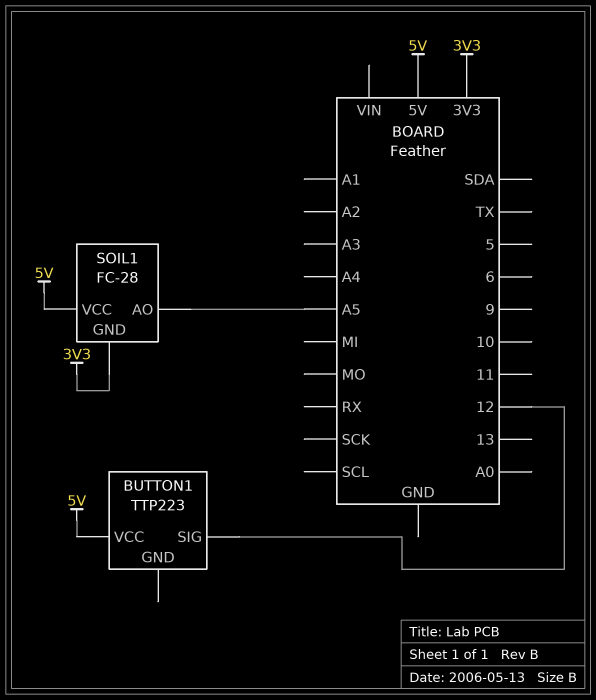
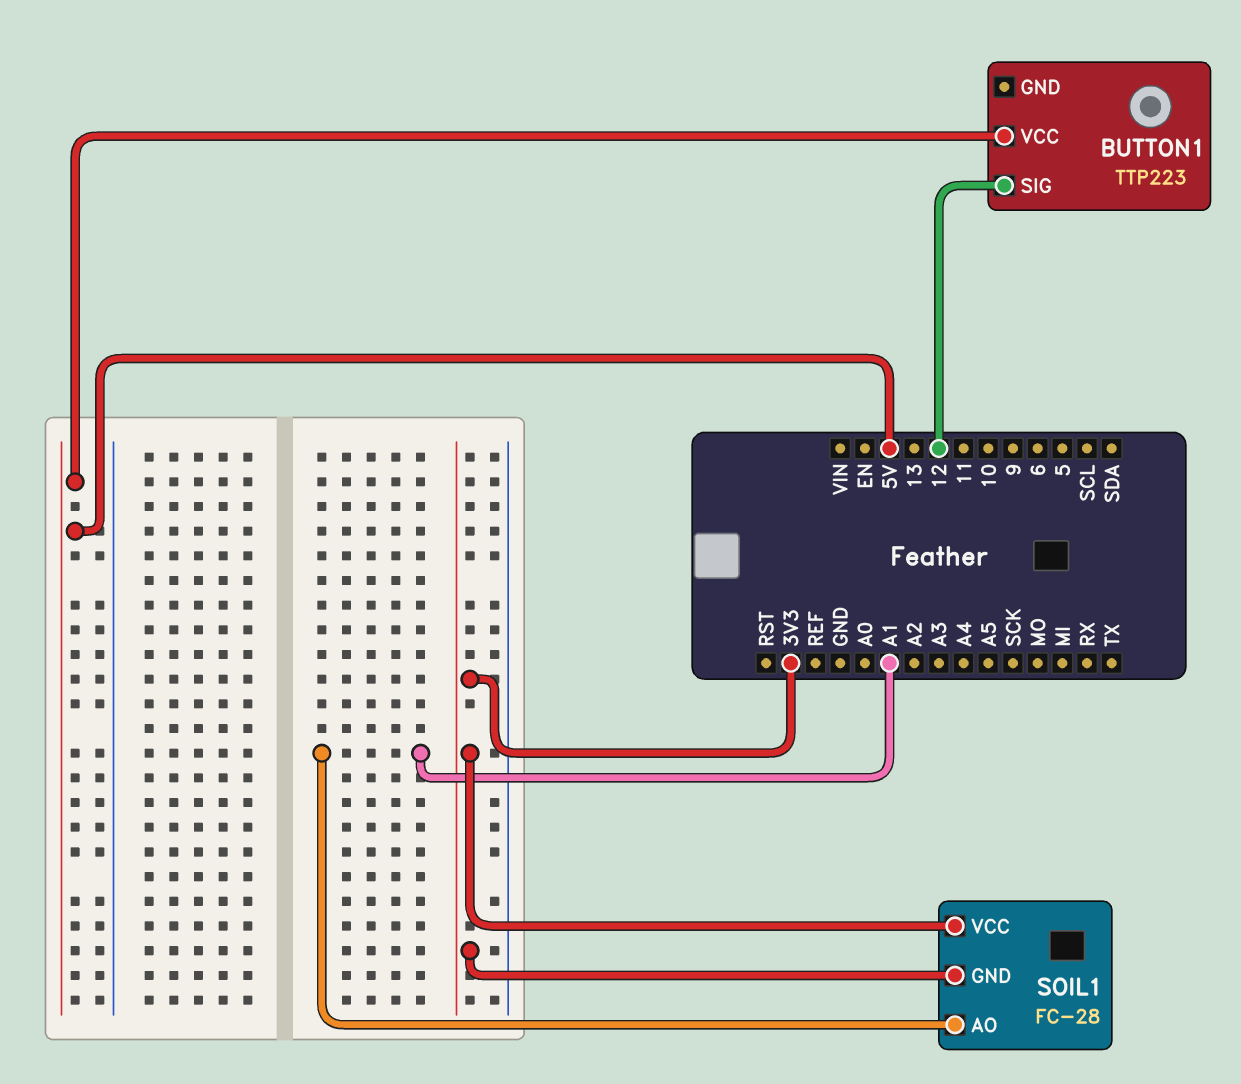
SOIL1 pin AO: A5 -> A1
SOIL1 pin VCC: 5V -> 3V3

